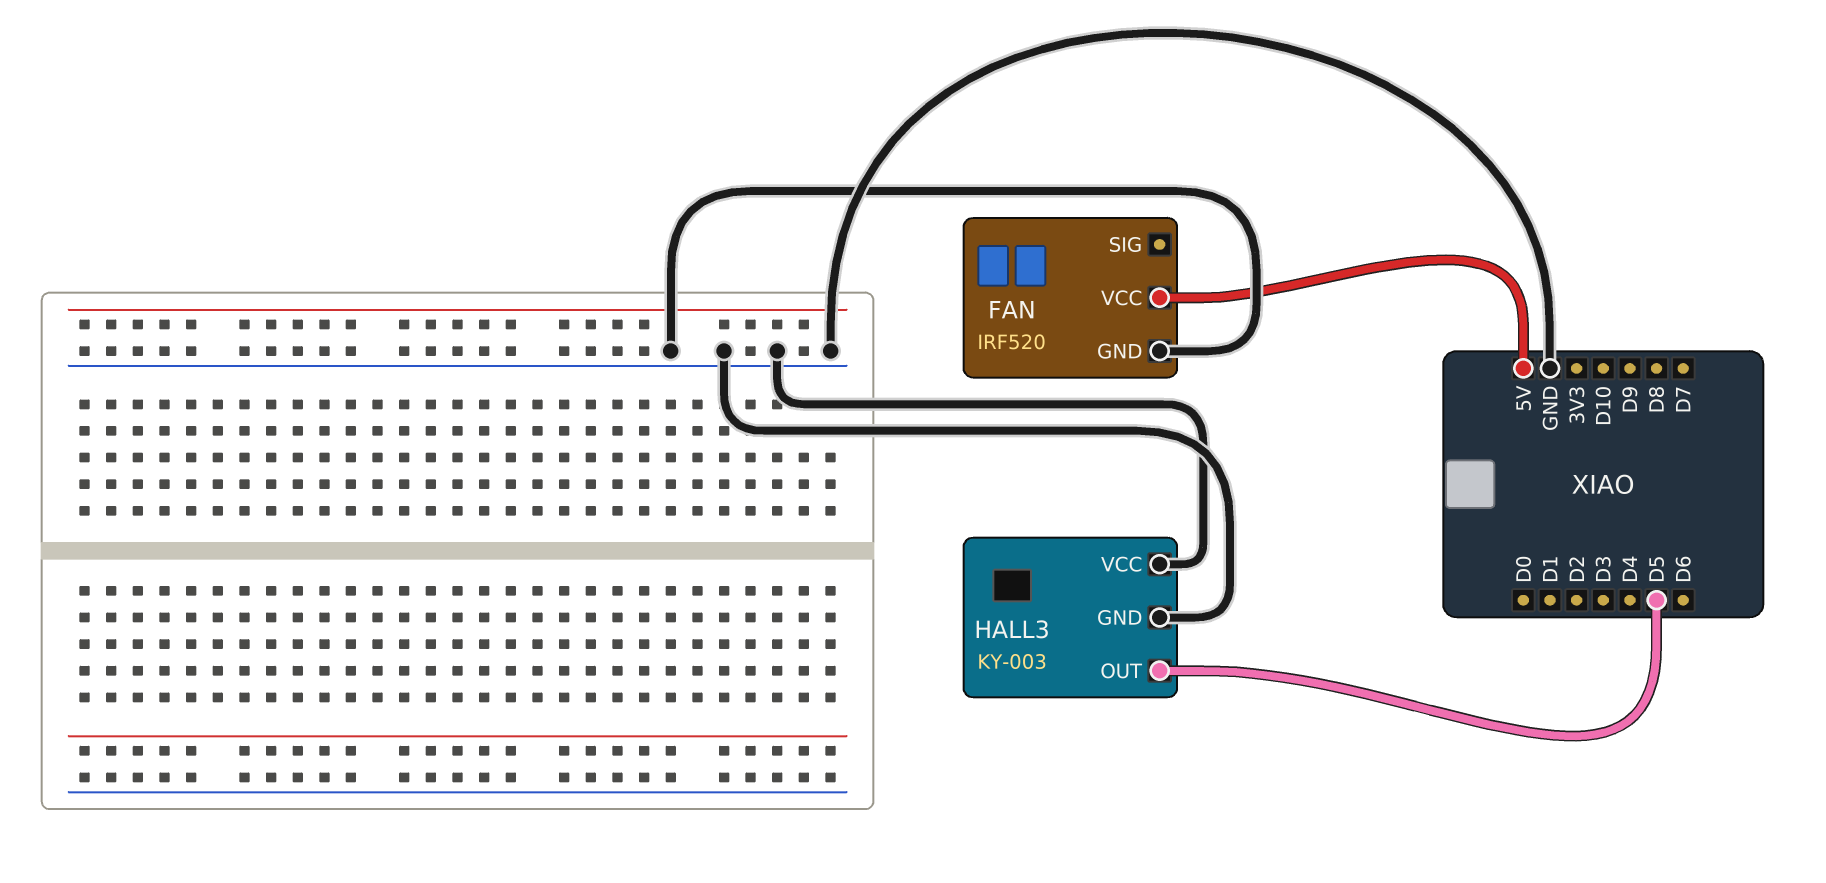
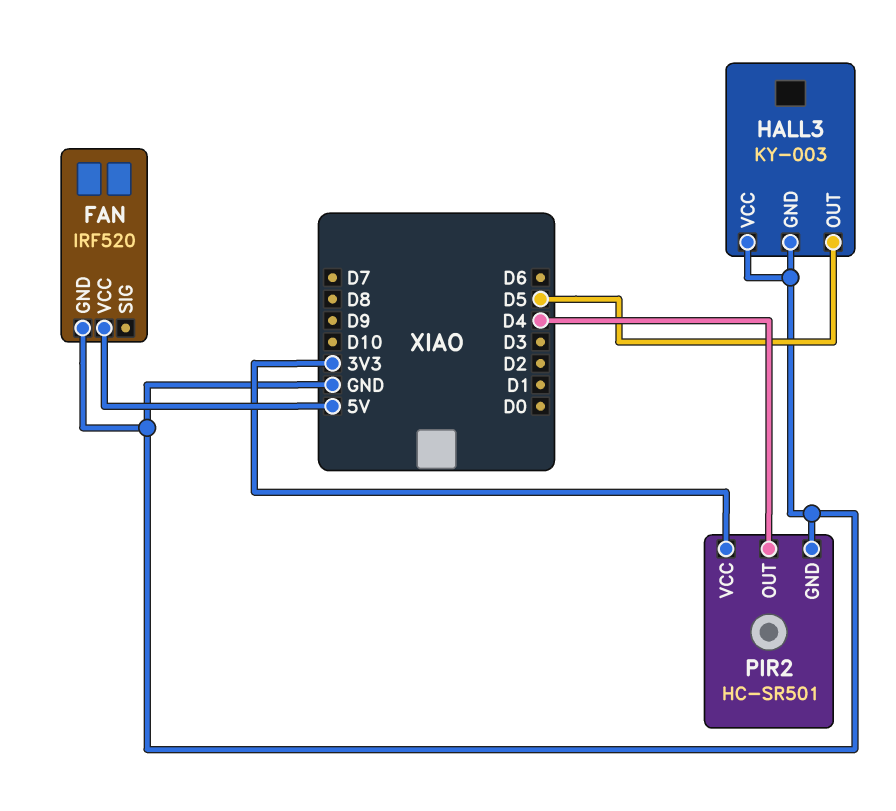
PIR2: none -> HC-SR501
PIR2 pin GND: none -> GND
PIR2 pin OUT: none -> D4
PIR2 pin VCC: none -> 3V3

